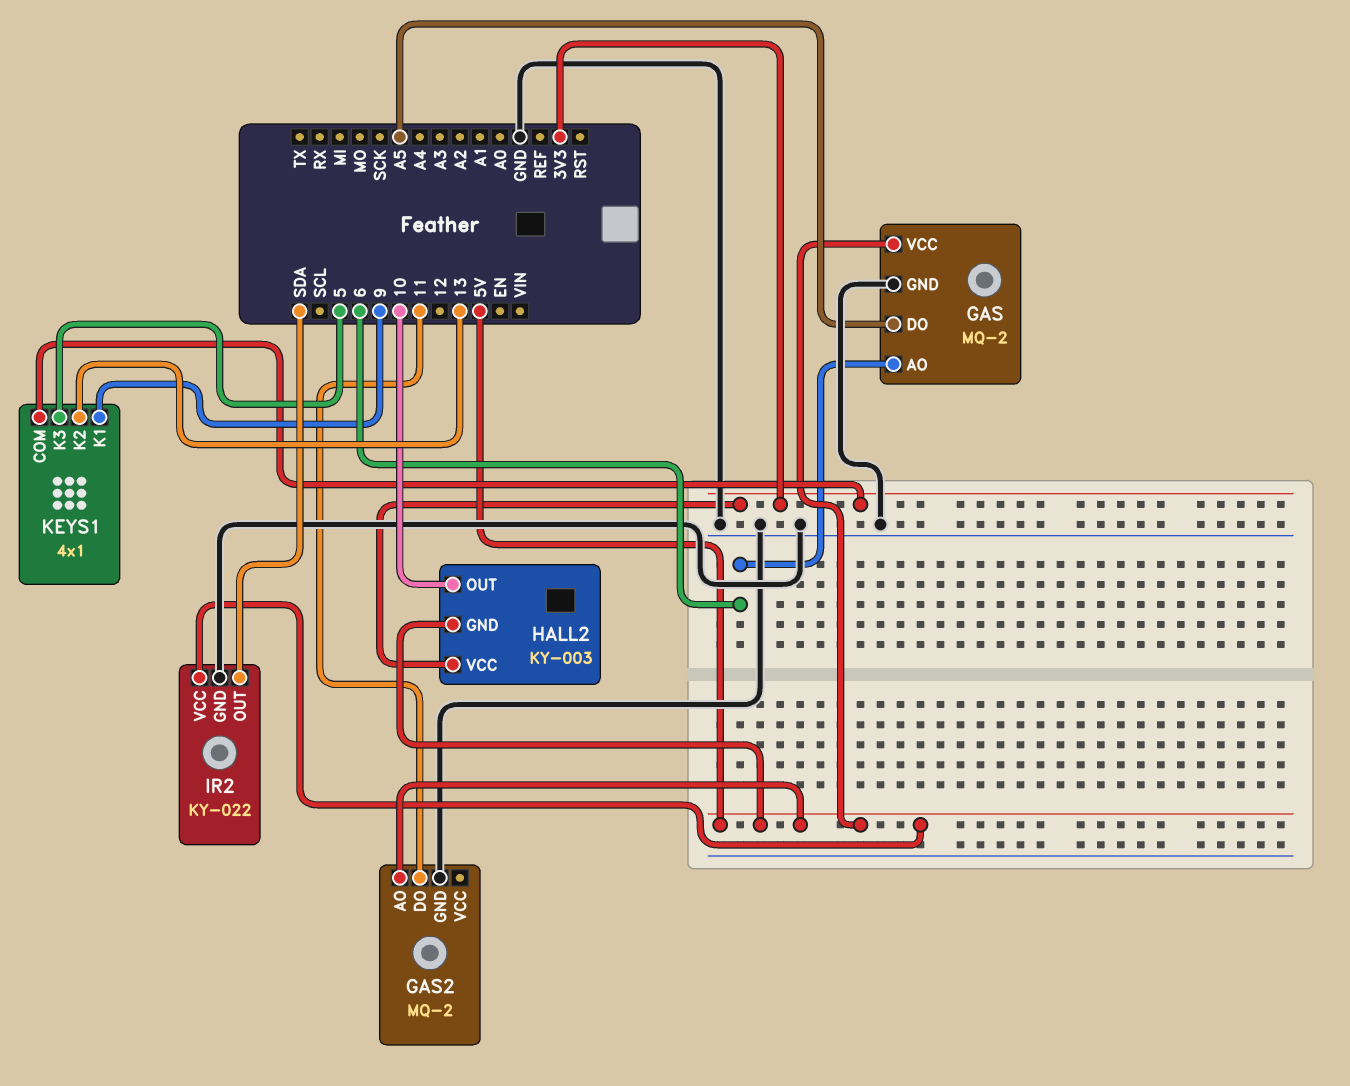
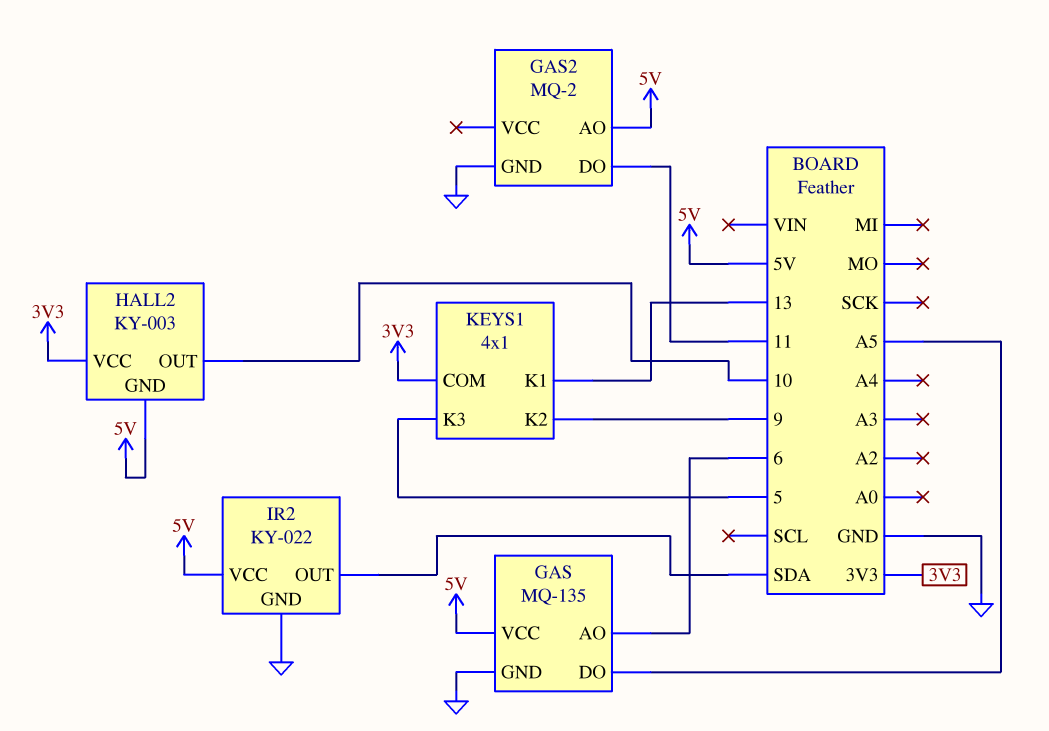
GAS: MQ-2 -> MQ-135
KEYS1 pin K1: 9 -> 13
KEYS1 pin K2: 13 -> 9

